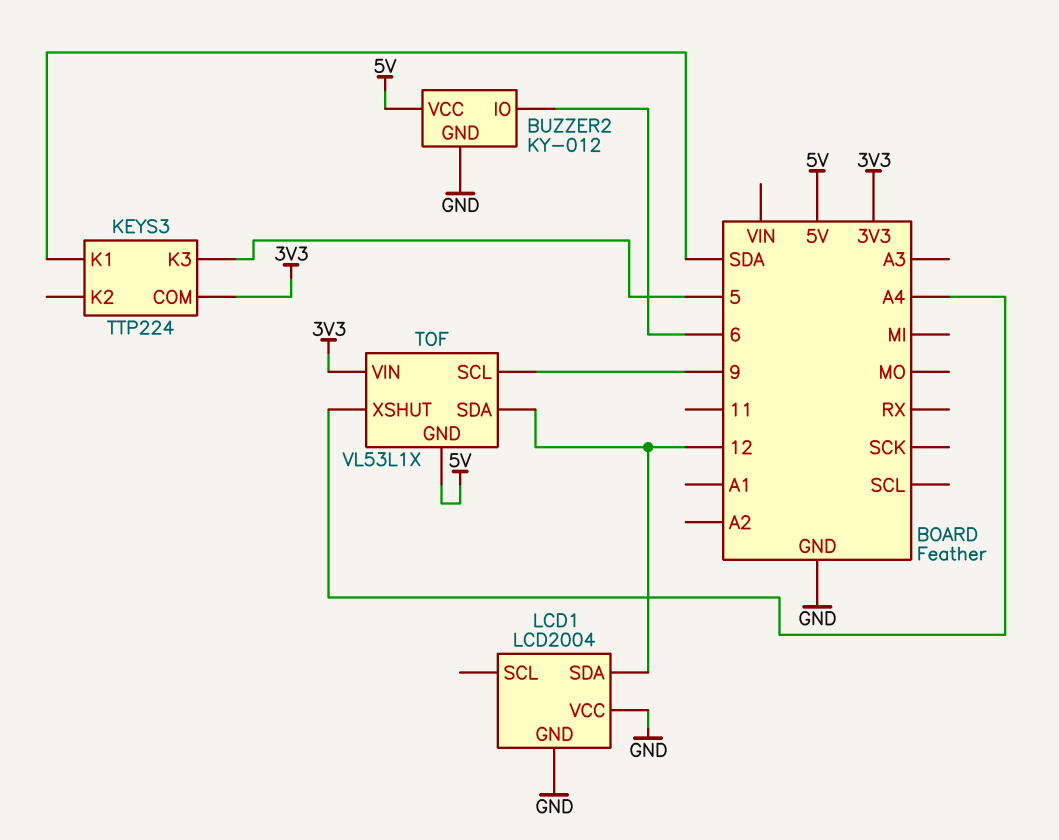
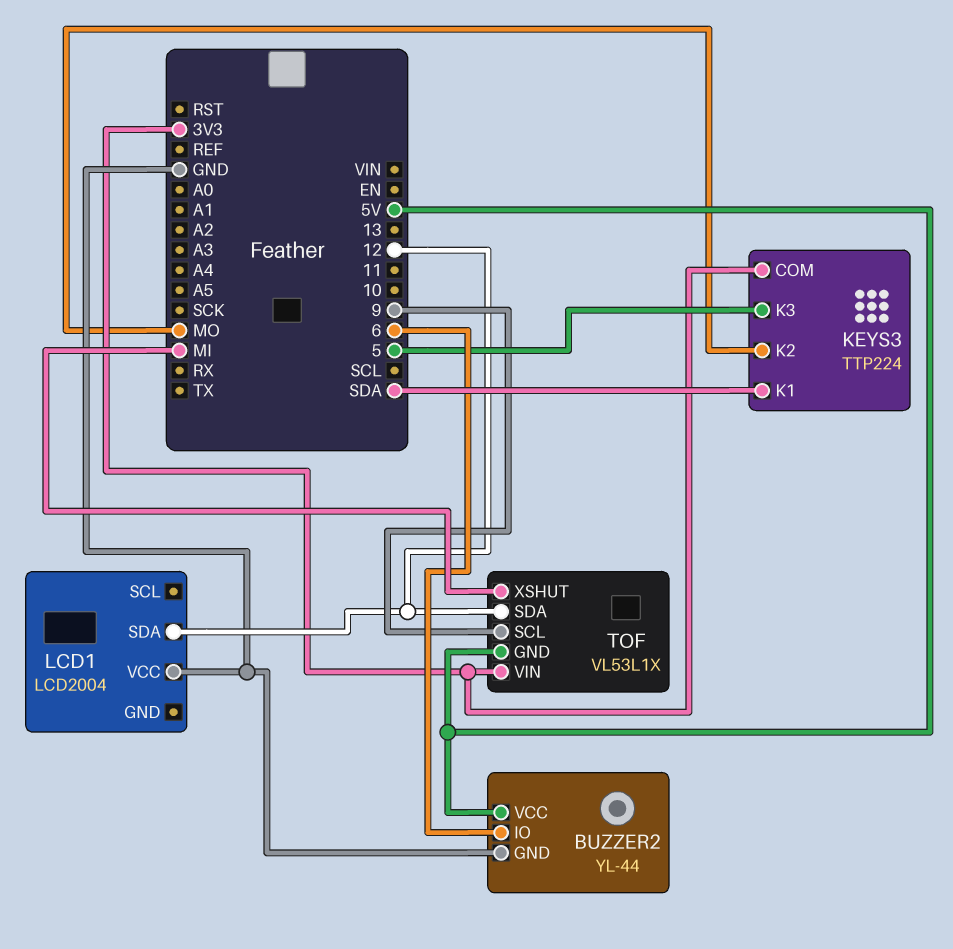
BUZZER2: KY-012 -> YL-44
KEYS3 pin K2: none -> MO
LCD1 pin GND: GND -> none
TOF pin XSHUT: A4 -> MI

